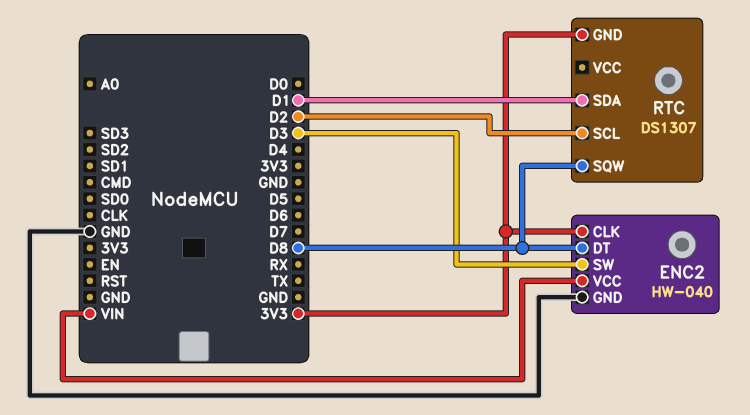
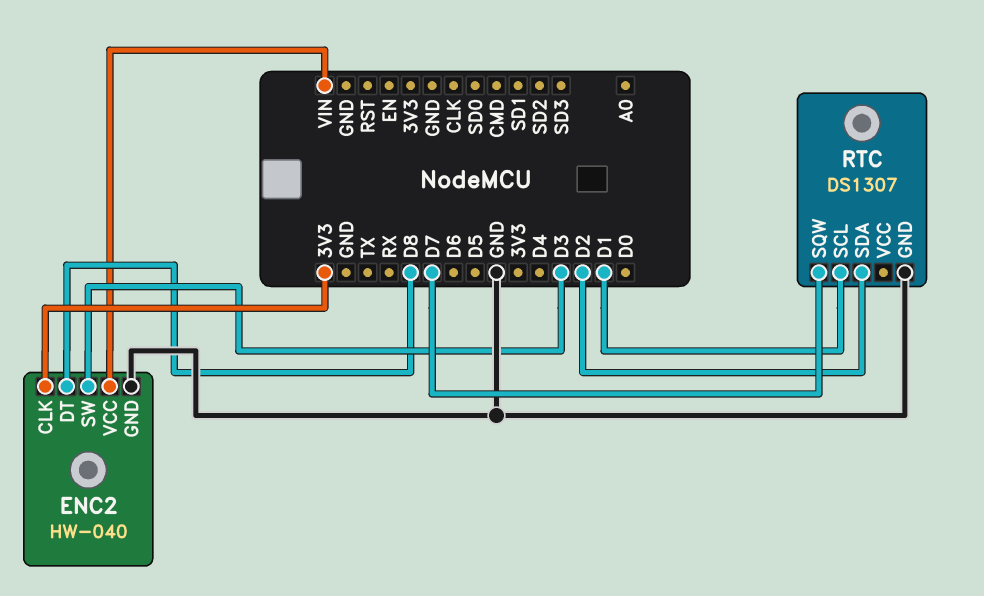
RTC pin GND: 3V3 -> GND
RTC pin SCL: D2 -> D1
RTC pin SDA: D1 -> D2
RTC pin SQW: D8 -> D7

